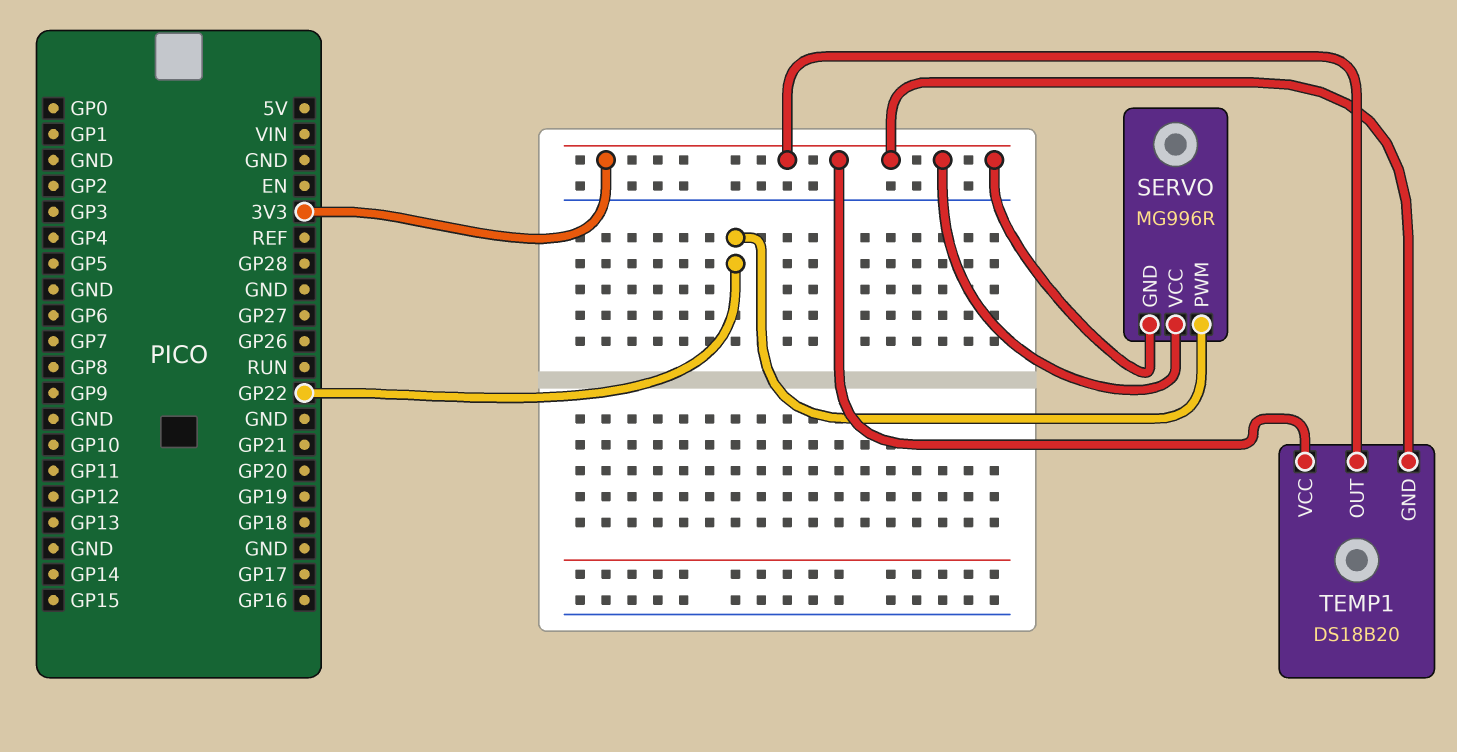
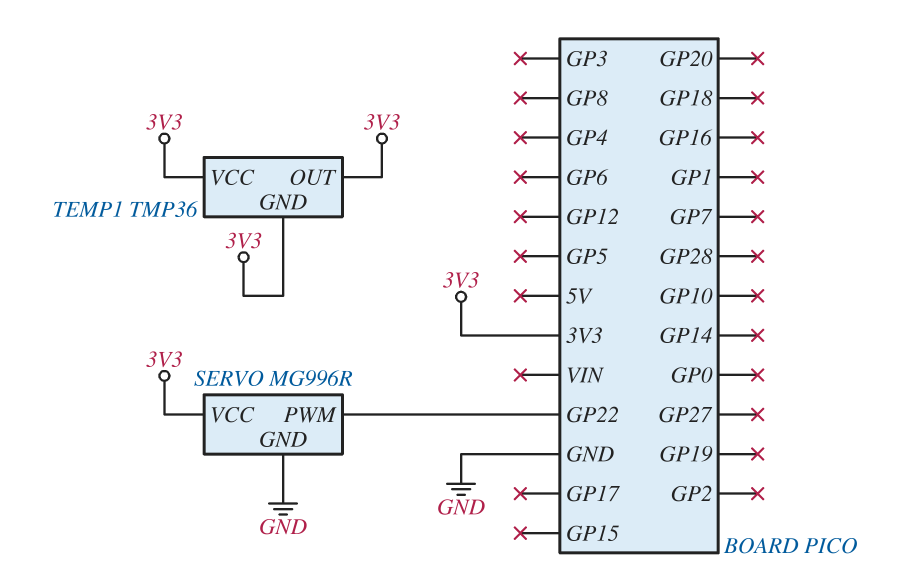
SERVO pin GND: 3V3 -> GND
TEMP1: DS18B20 -> TMP36

